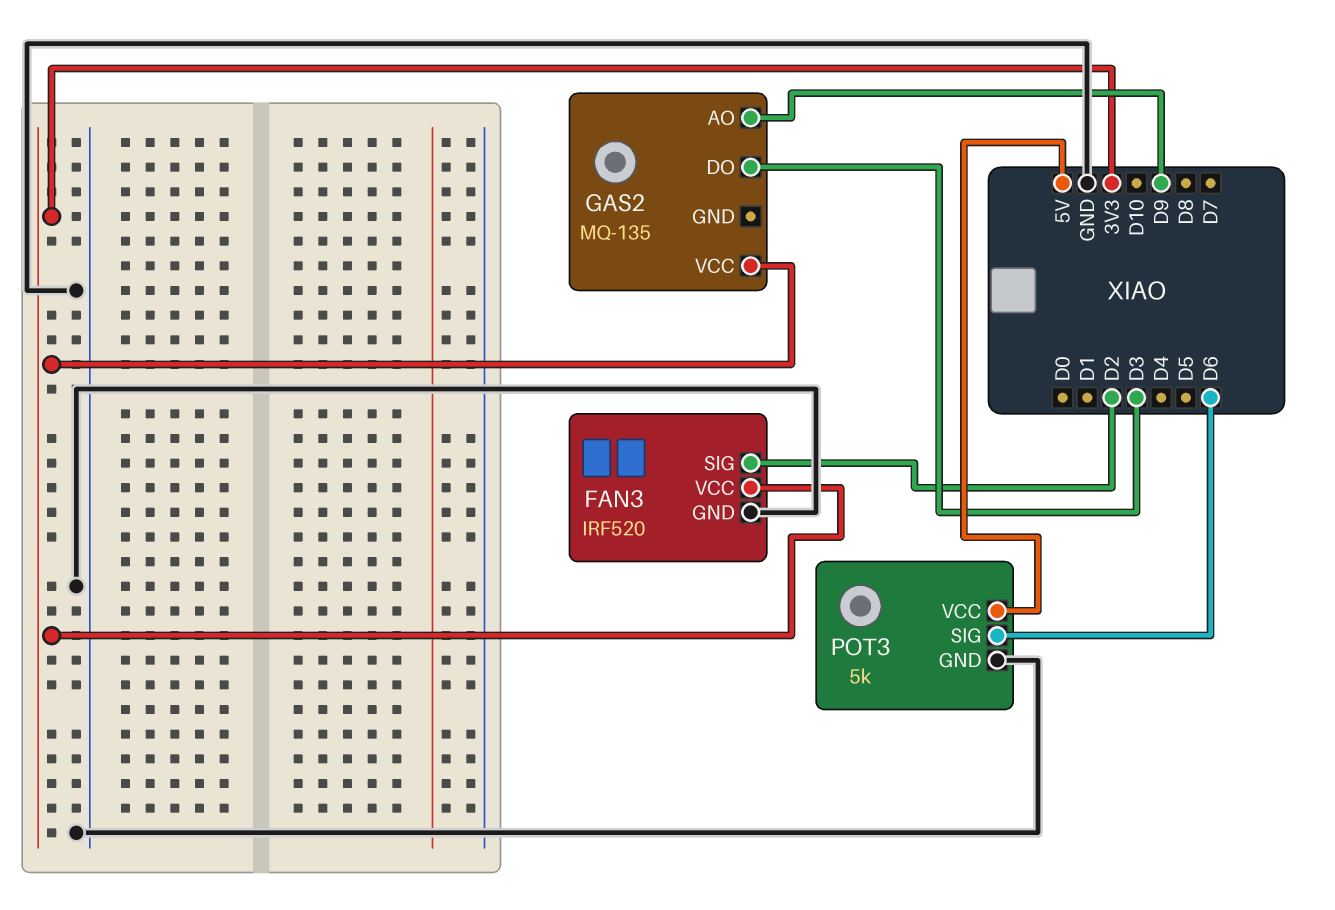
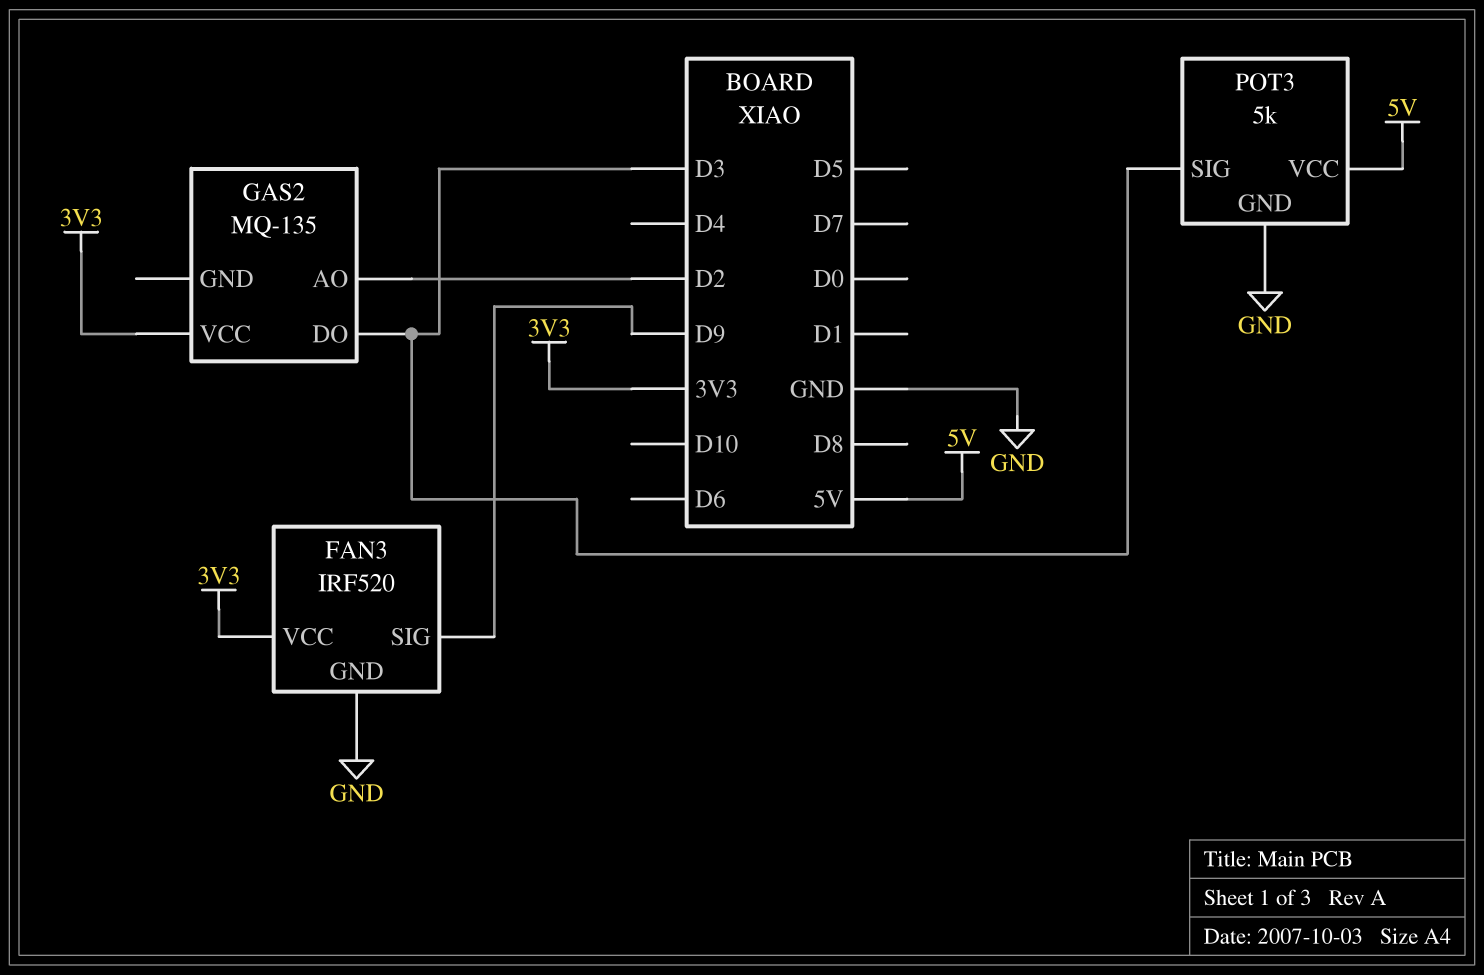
FAN3 pin SIG: D2 -> D9
GAS2 pin AO: D9 -> D2
POT3 pin SIG: D6 -> D3

